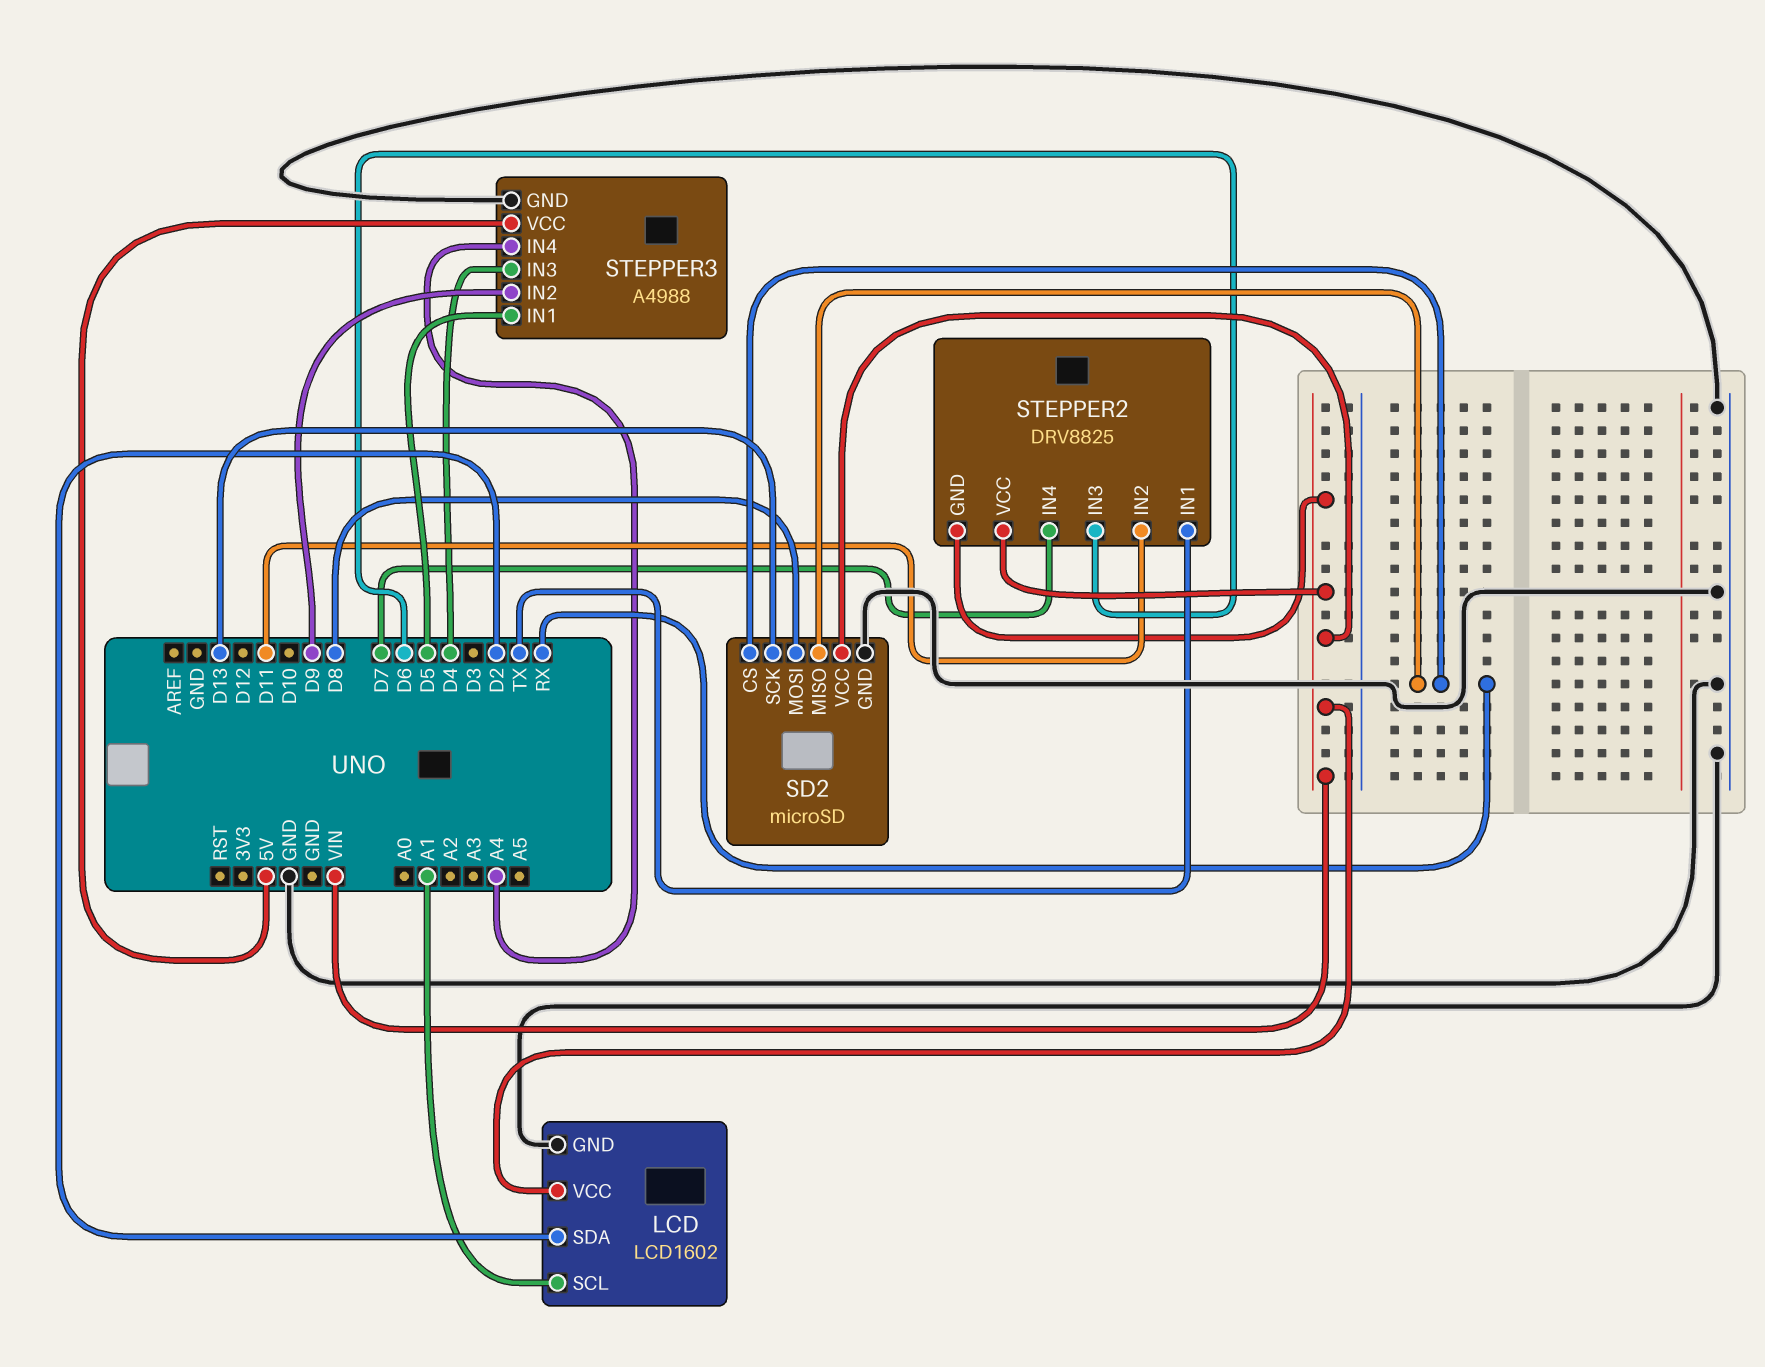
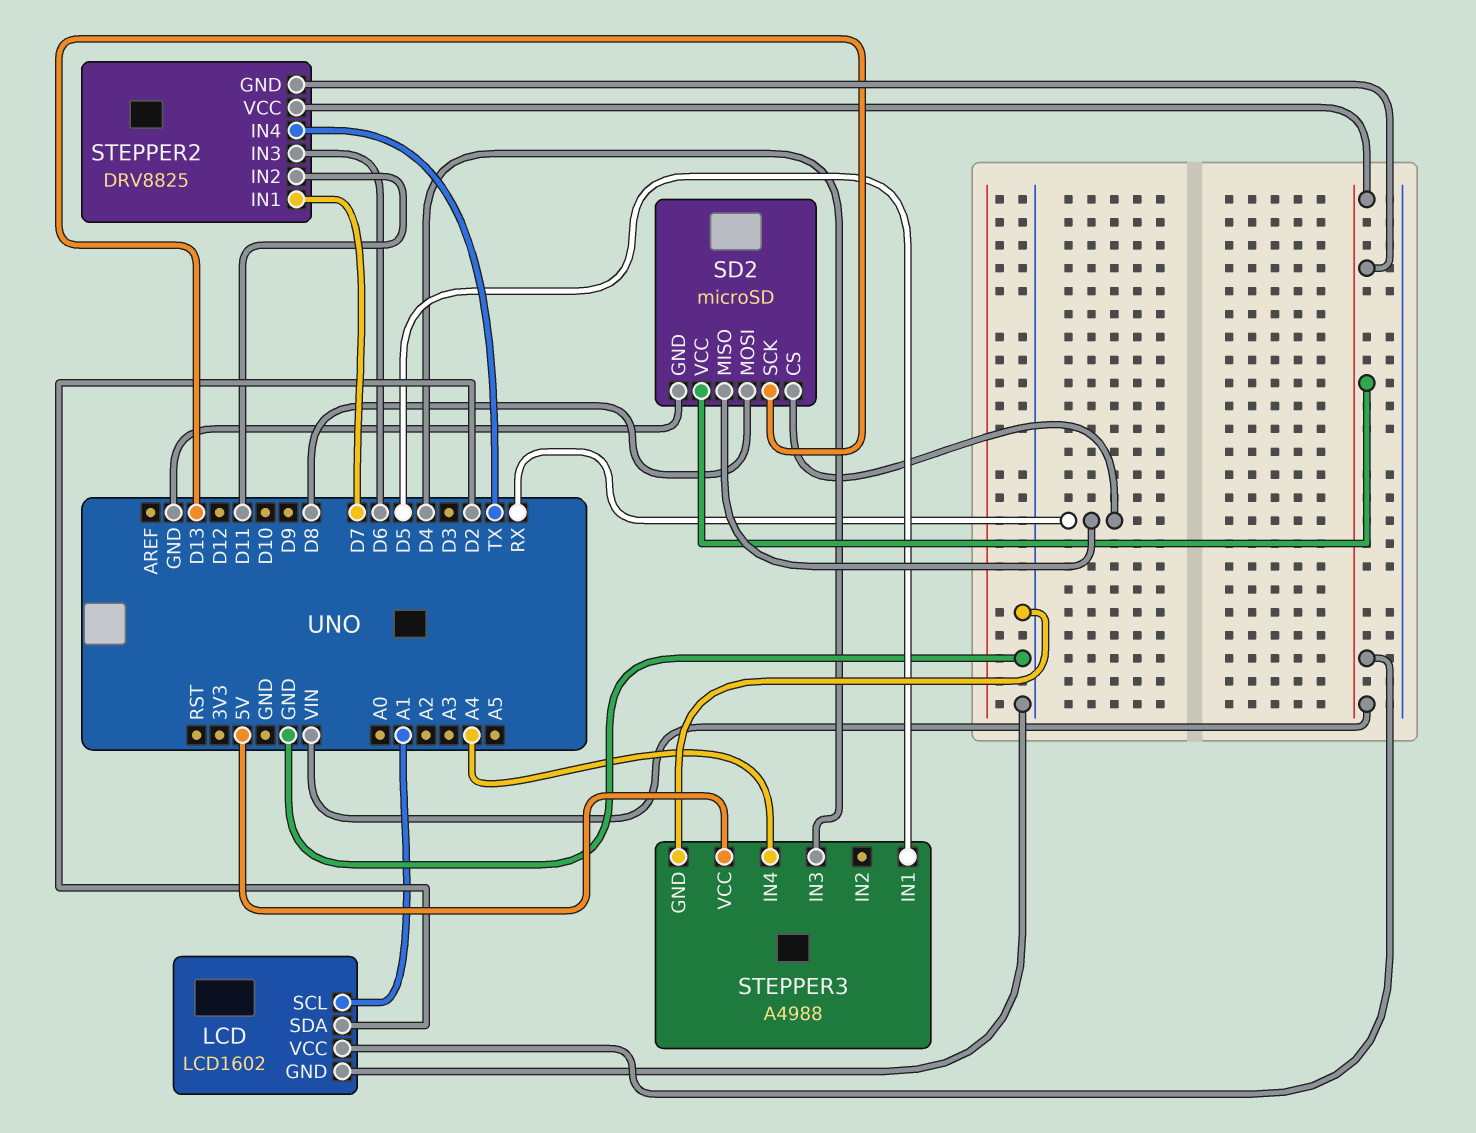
STEPPER2 pin IN1: TX -> D7
STEPPER2 pin IN4: D7 -> TX
STEPPER3 pin IN2: D9 -> none

